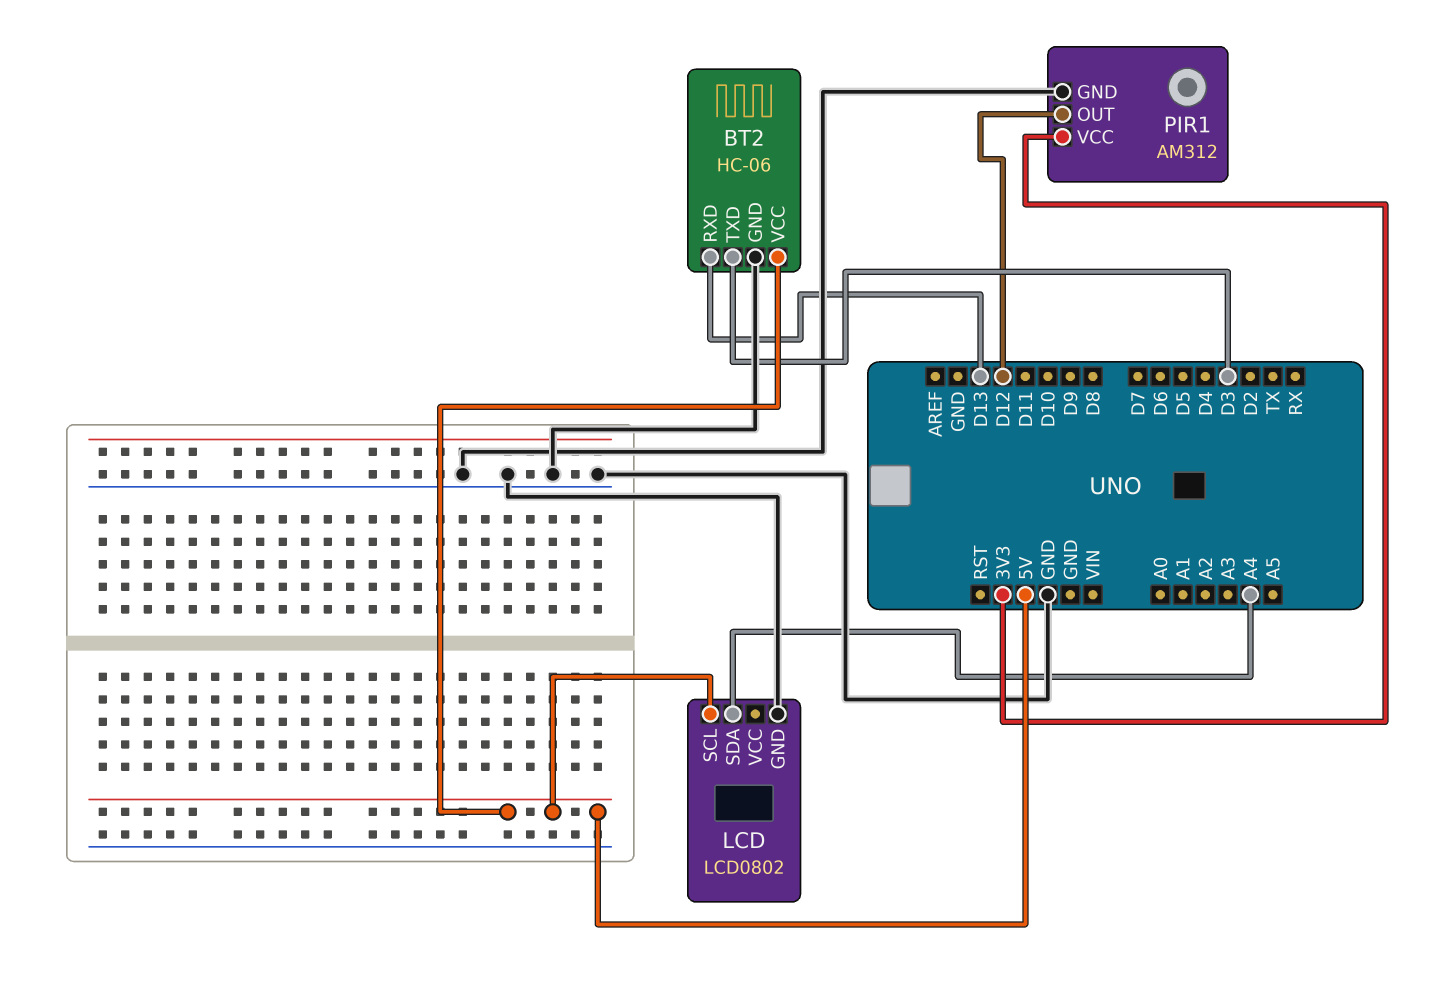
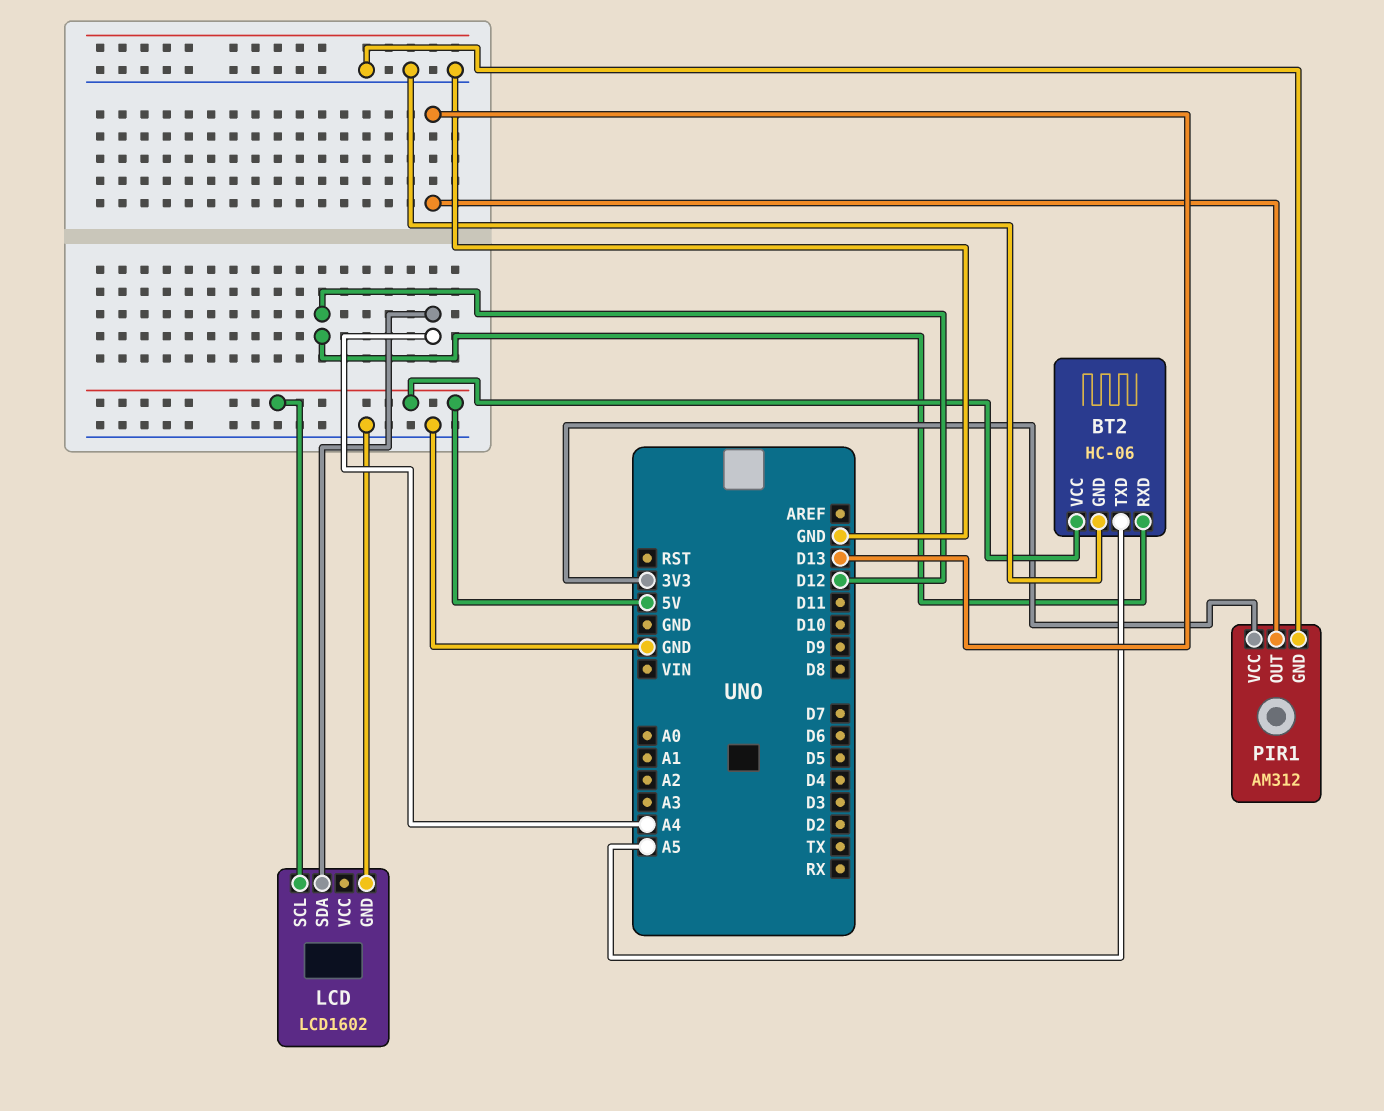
BT2 pin RXD: D13 -> D12
BT2 pin TXD: D3 -> A5
LCD: LCD0802 -> LCD1602
PIR1 pin OUT: D12 -> D13

